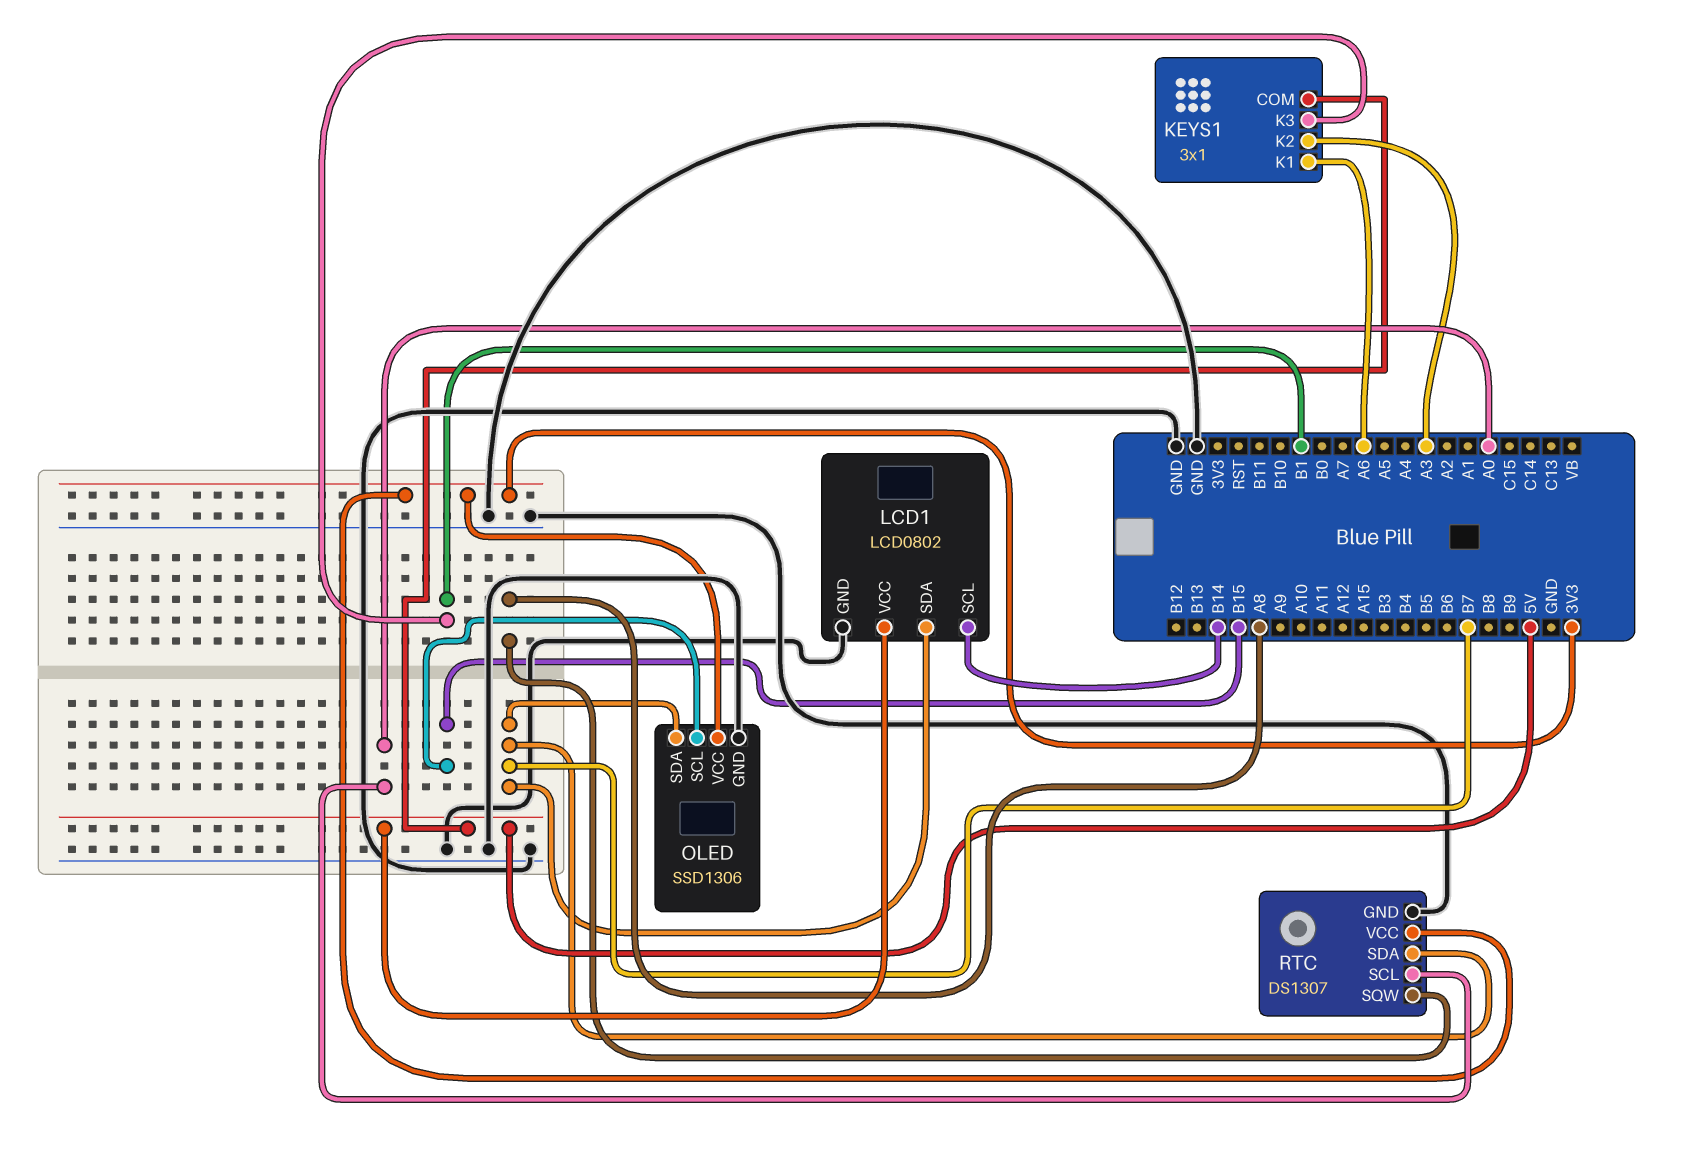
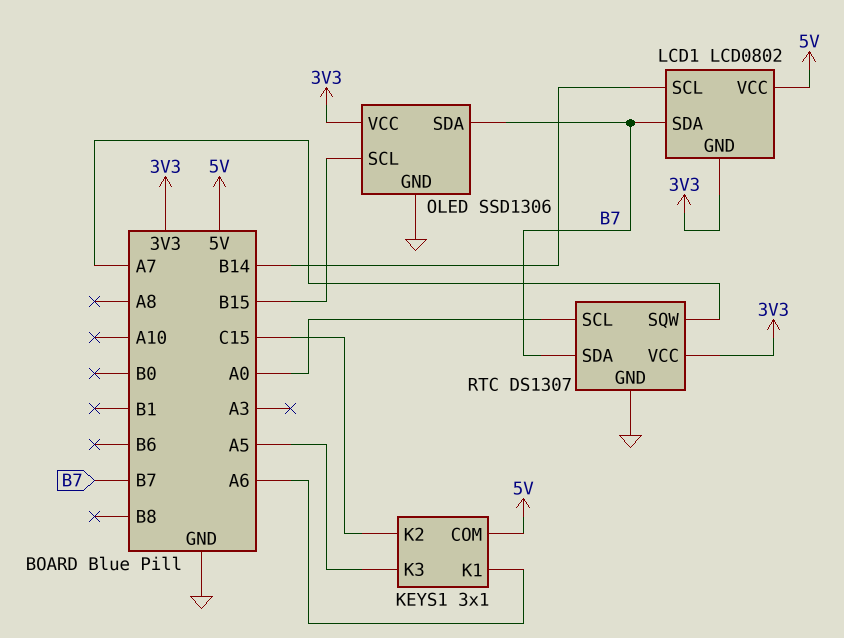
KEYS1 pin K2: A3 -> C15
KEYS1 pin K3: B1 -> A5
LCD1 pin GND: GND -> 3V3
RTC pin SQW: A8 -> A7

